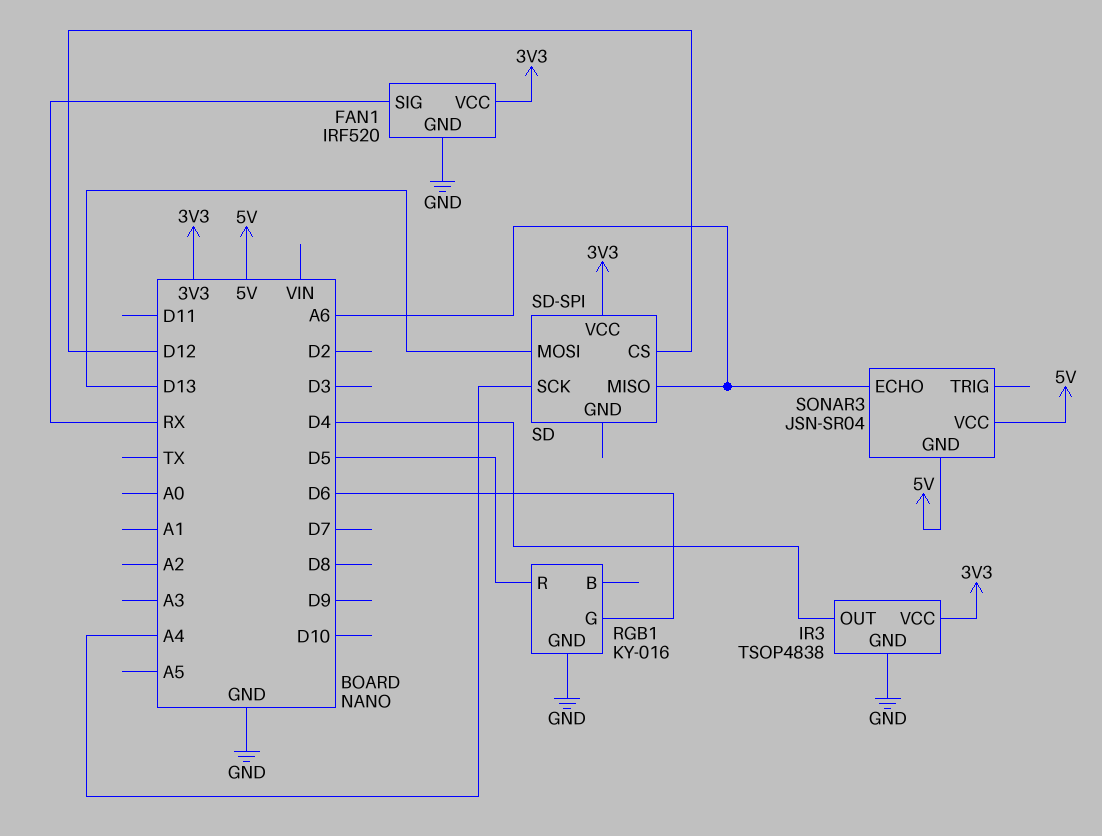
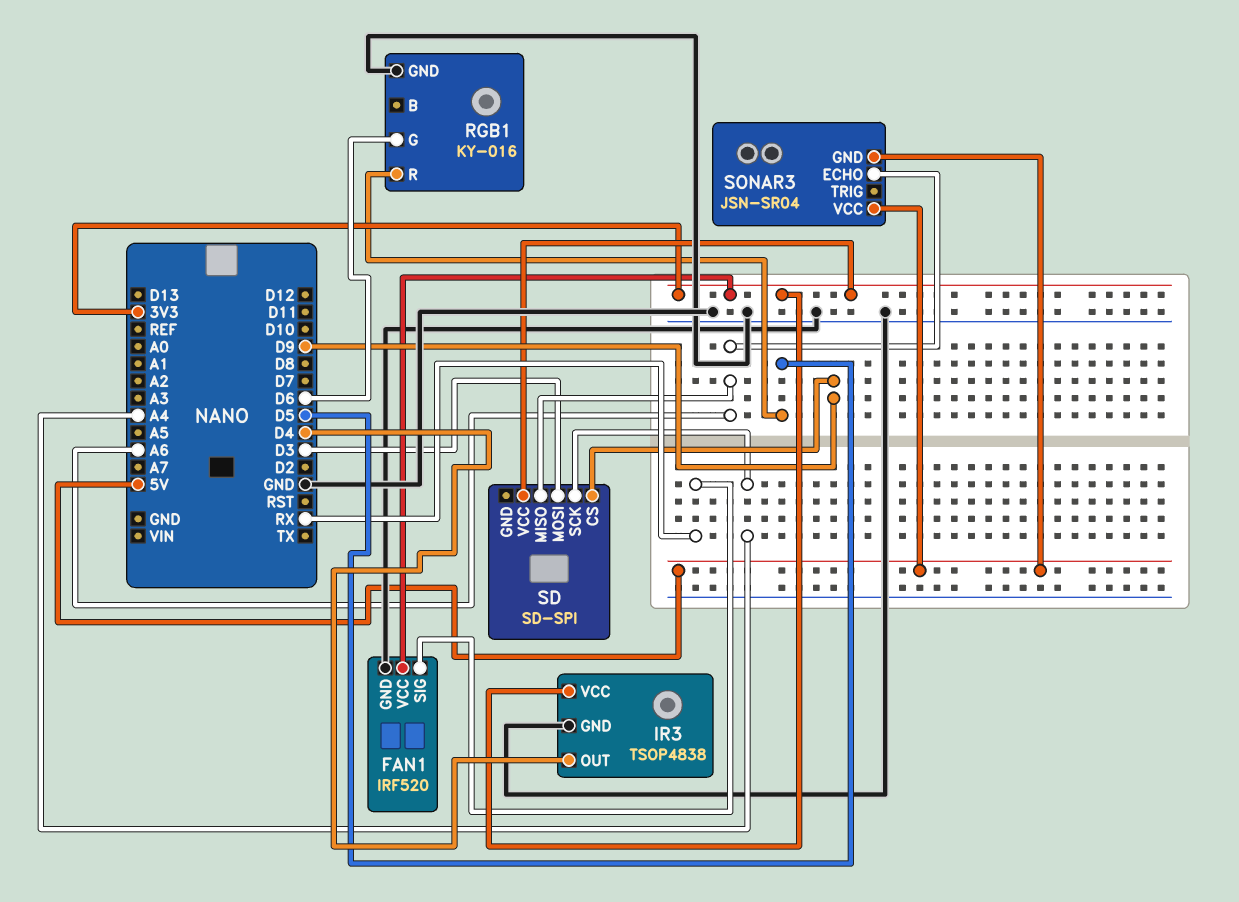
SD pin CS: D12 -> D9
SD pin MOSI: D13 -> D3

